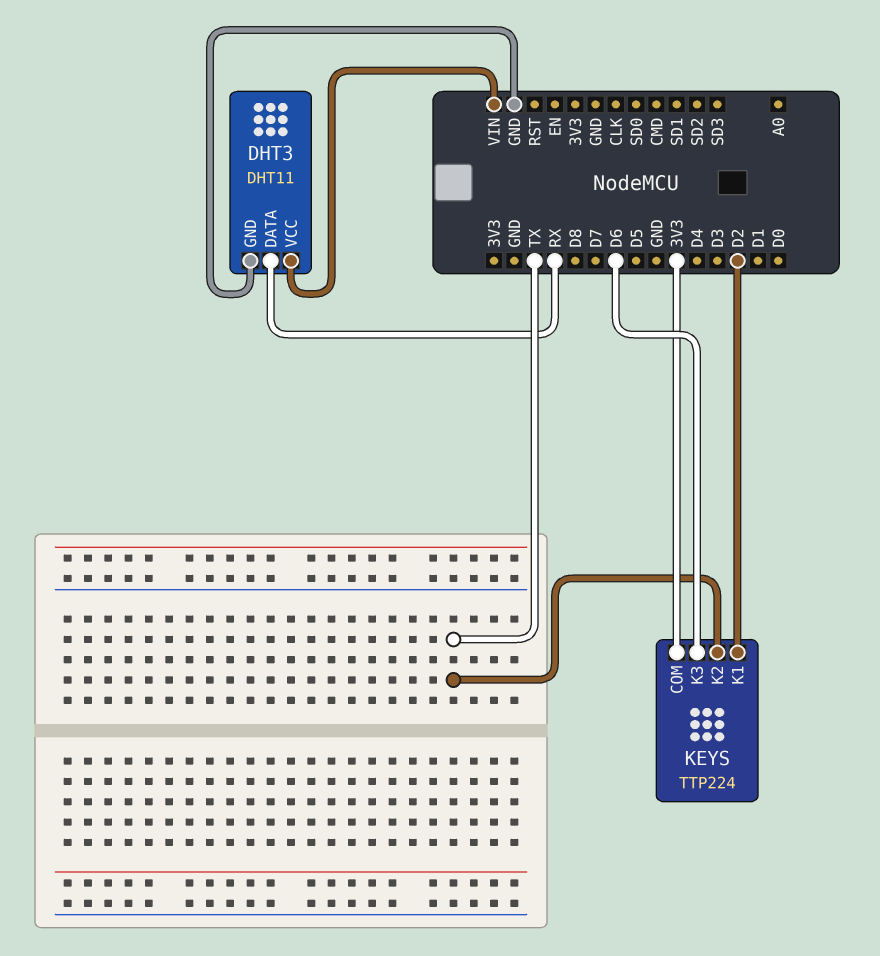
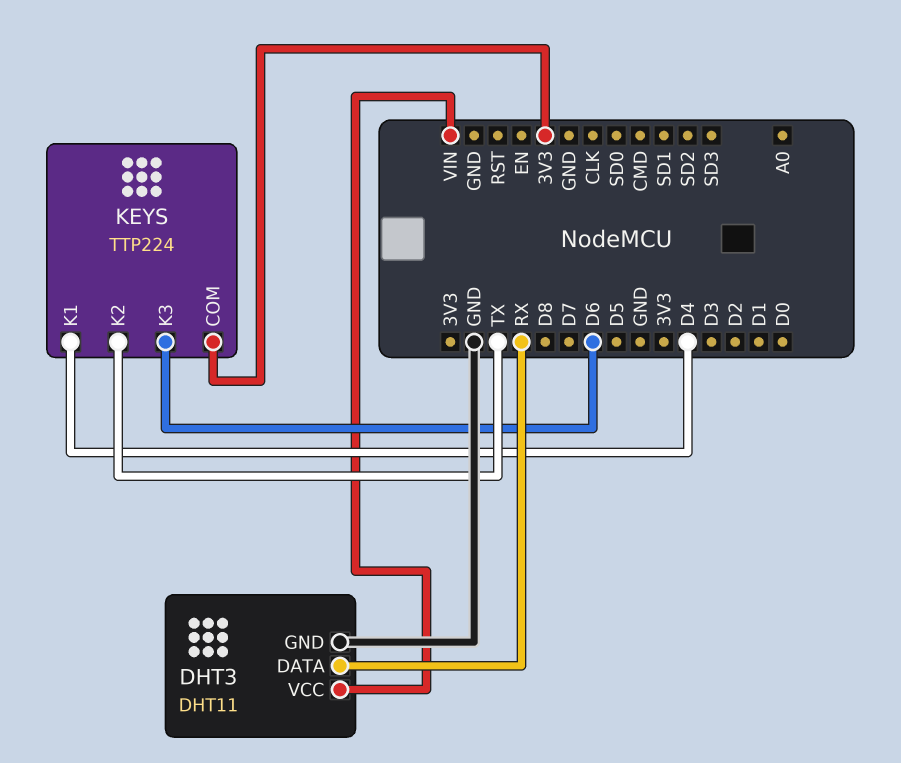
KEYS pin K1: D2 -> D4

